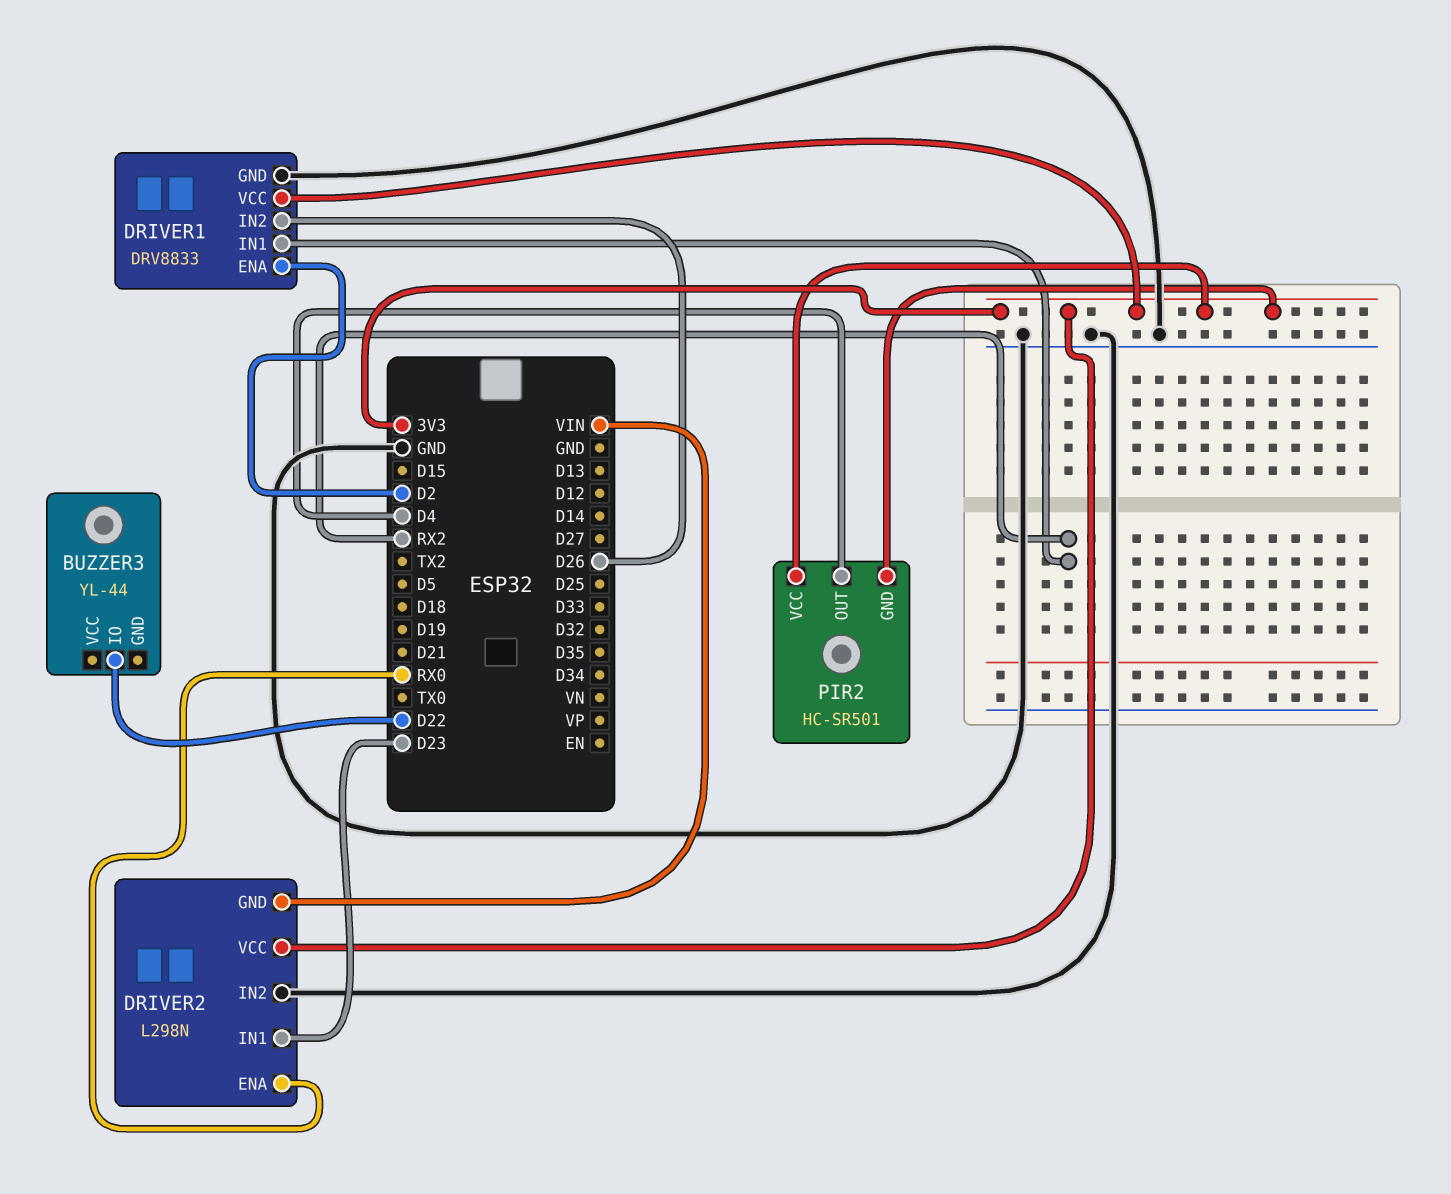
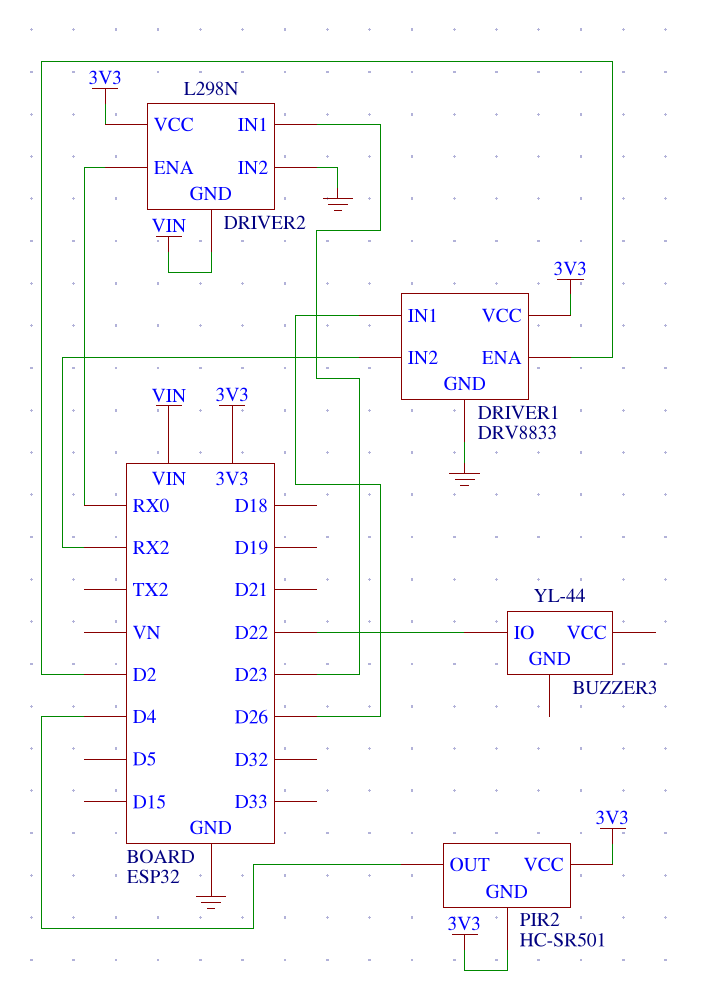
DRIVER1 pin IN1: RX2 -> D26
DRIVER1 pin IN2: D26 -> RX2

